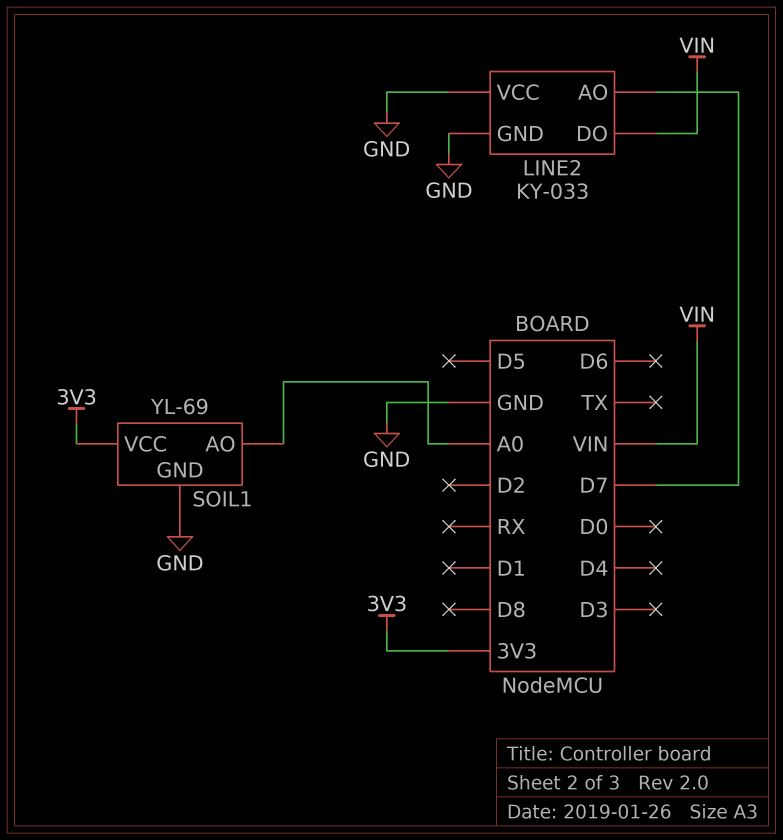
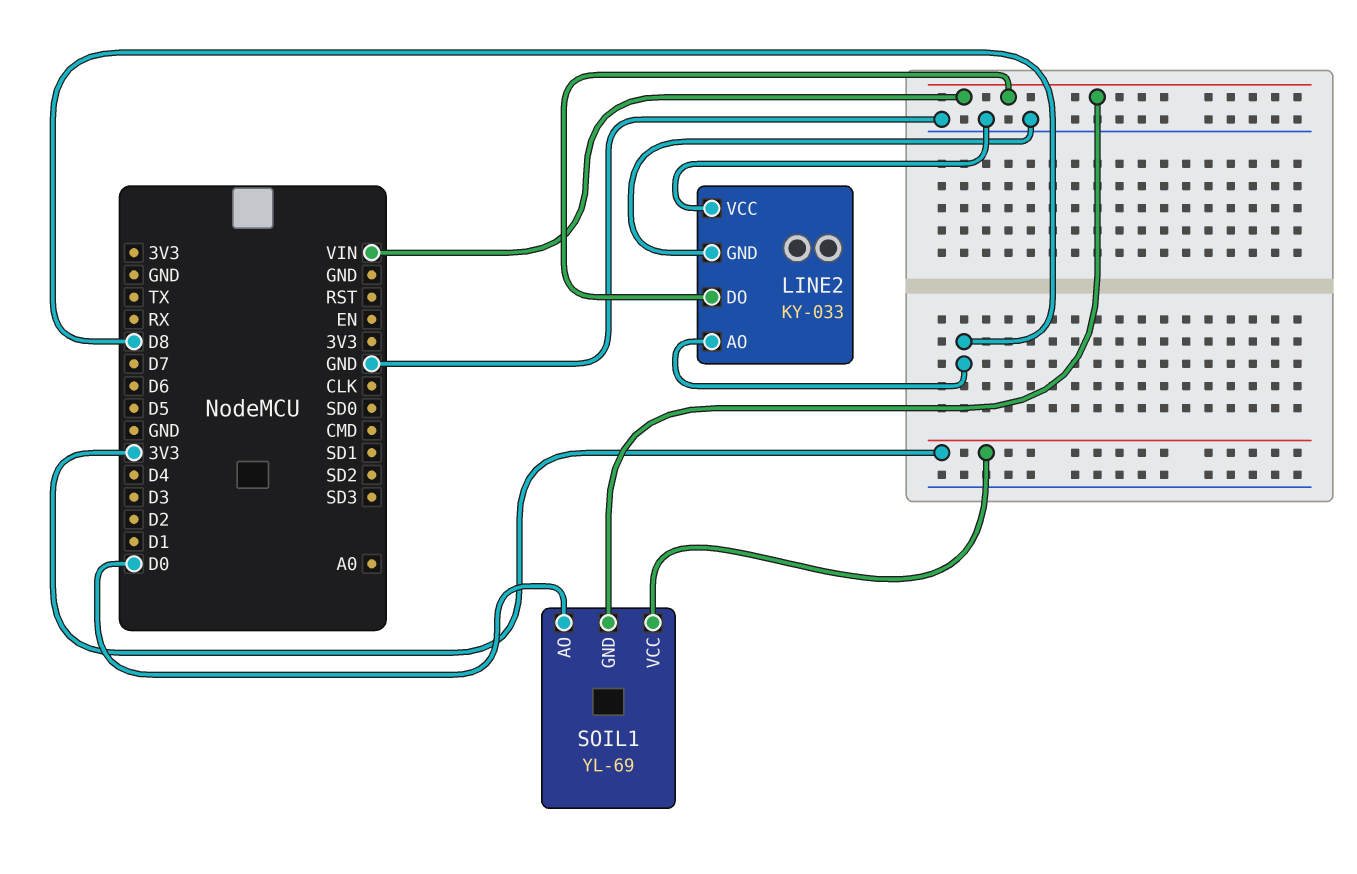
LINE2 pin AO: D7 -> D8
SOIL1 pin AO: A0 -> D0
SOIL1 pin GND: GND -> VIN

